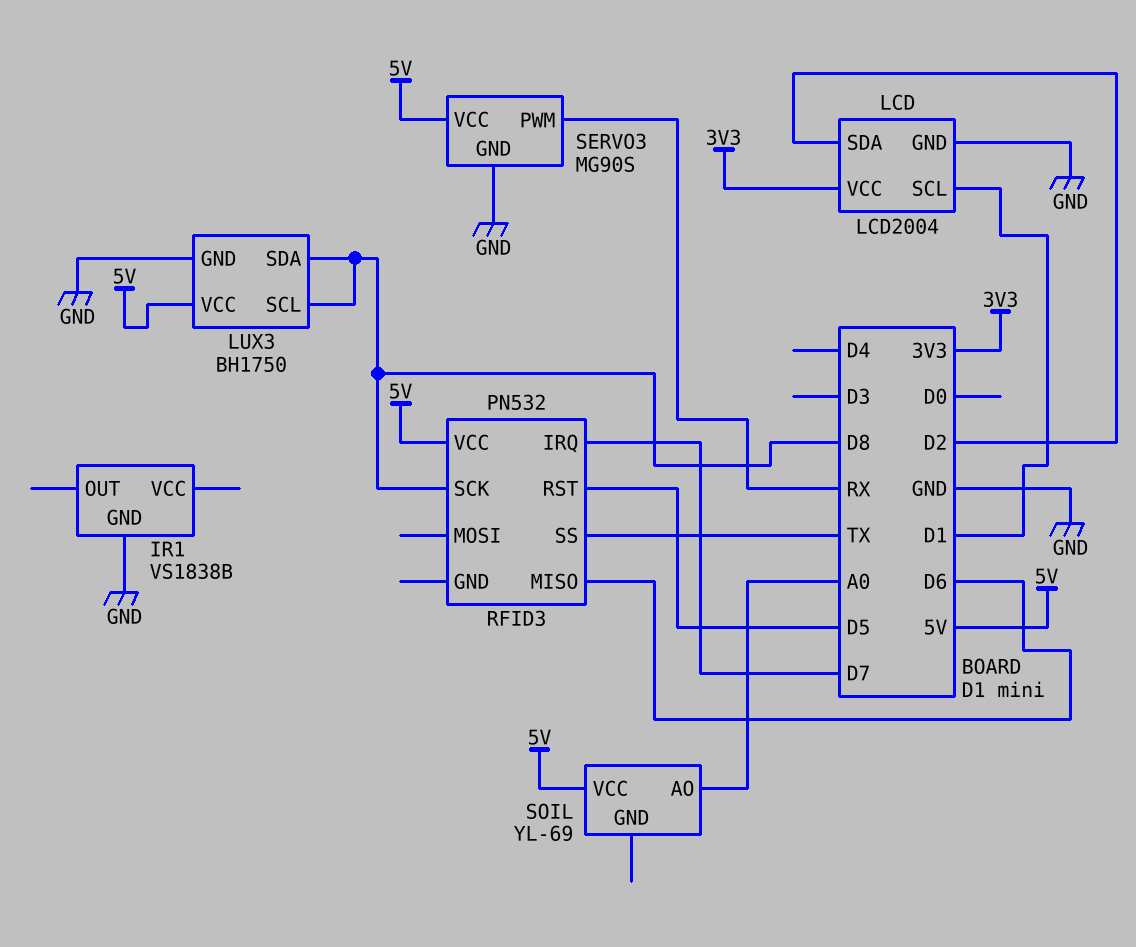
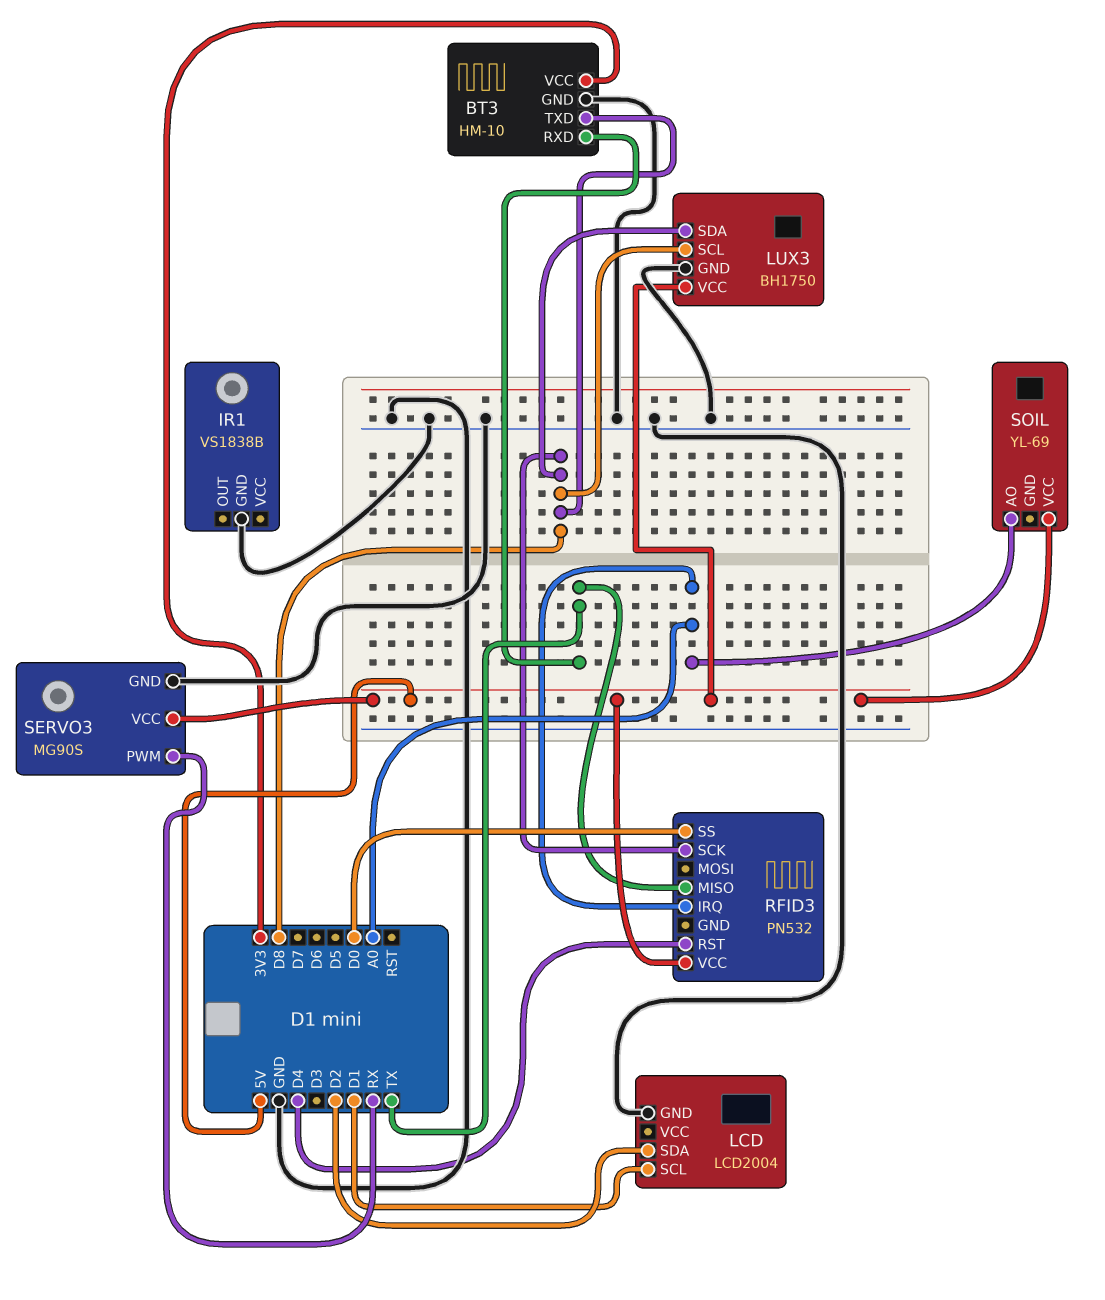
BT3: none -> HM-10
BT3 pin GND: none -> GND
BT3 pin RXD: none -> TX
BT3 pin TXD: none -> D8
BT3 pin VCC: none -> 3V3
LCD pin VCC: 3V3 -> none
RFID3 pin IRQ: D7 -> A0
RFID3 pin MISO: D6 -> TX
RFID3 pin RST: D5 -> D4
RFID3 pin SS: TX -> D0

